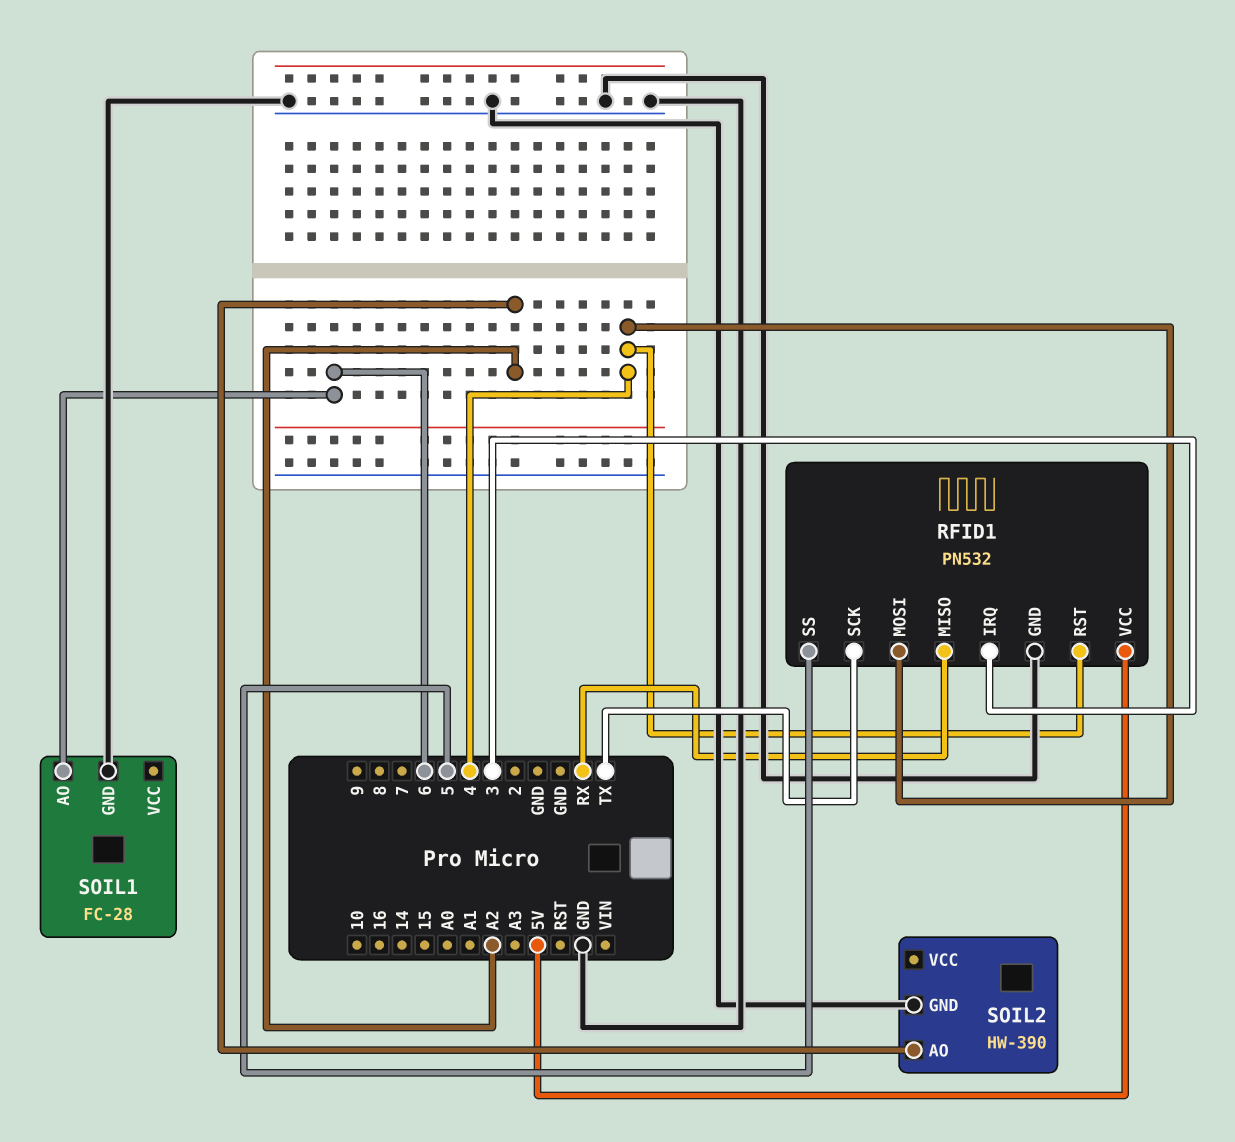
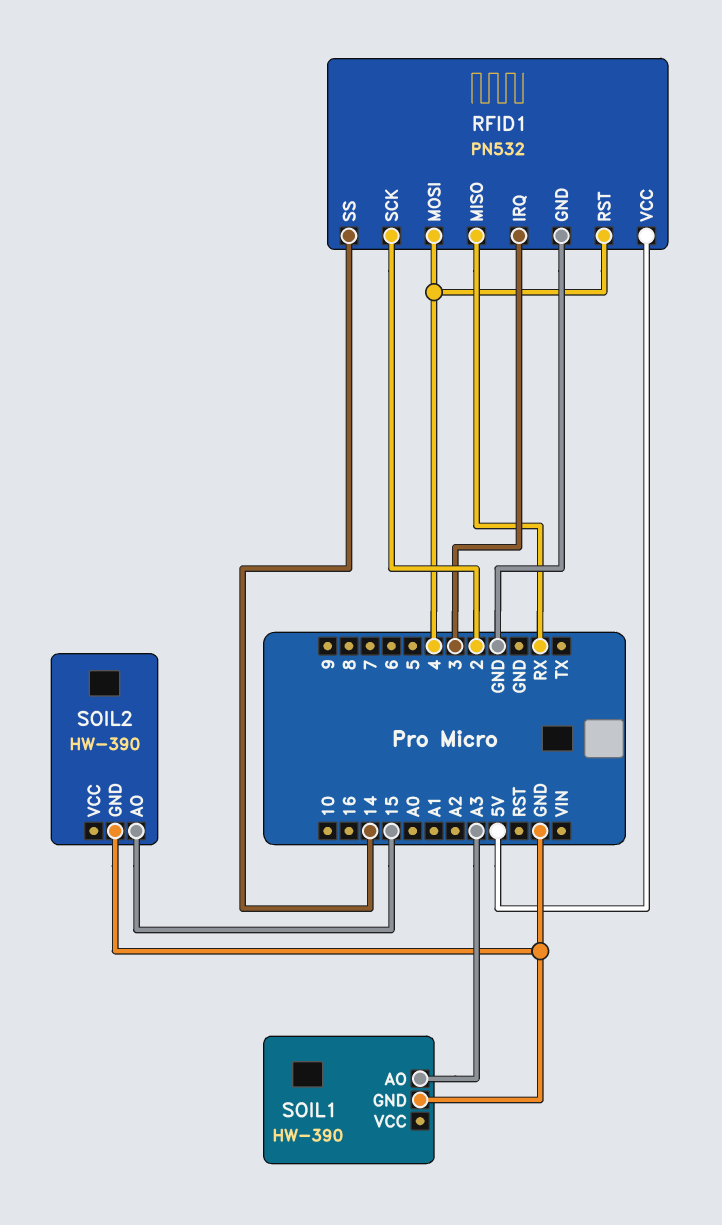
RFID1 pin SCK: TX -> 2
RFID1 pin SS: 5 -> 14
SOIL1: FC-28 -> HW-390
SOIL1 pin AO: 6 -> A3
SOIL2 pin AO: A2 -> 15

